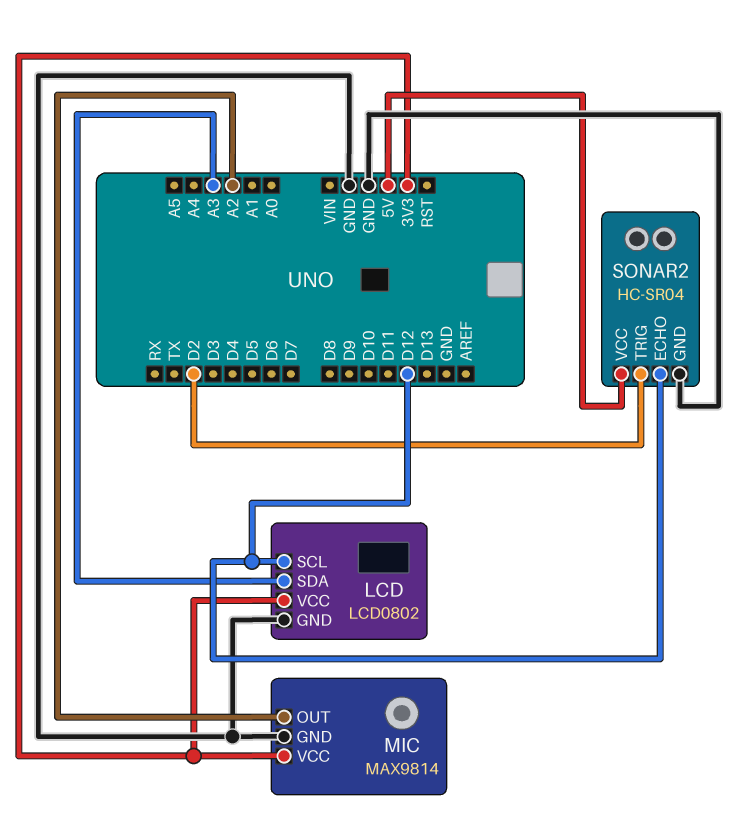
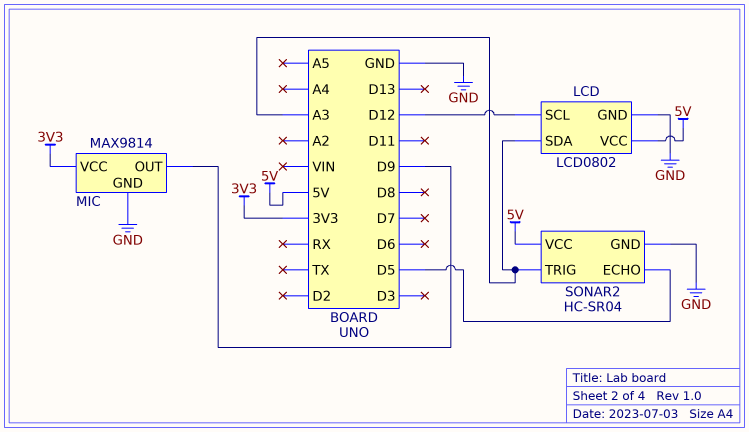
LCD pin VCC: 3V3 -> 5V
MIC pin OUT: A2 -> D9
SONAR2 pin ECHO: D12 -> D5
SONAR2 pin TRIG: D2 -> A3

